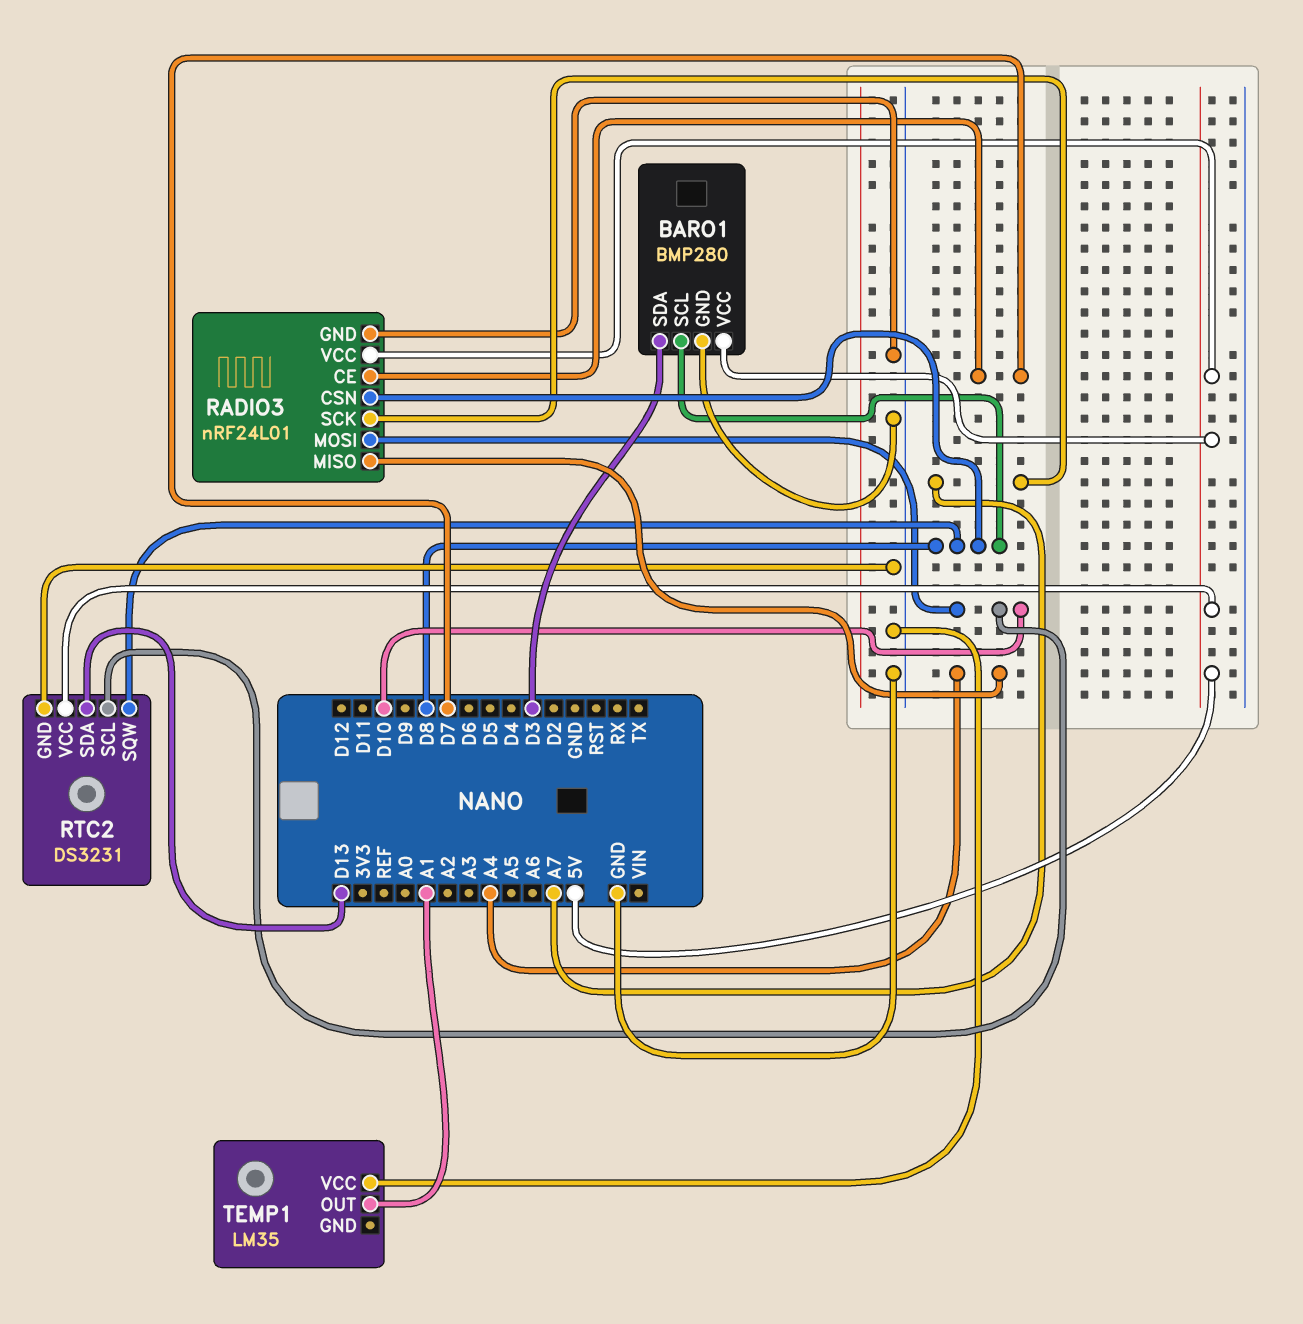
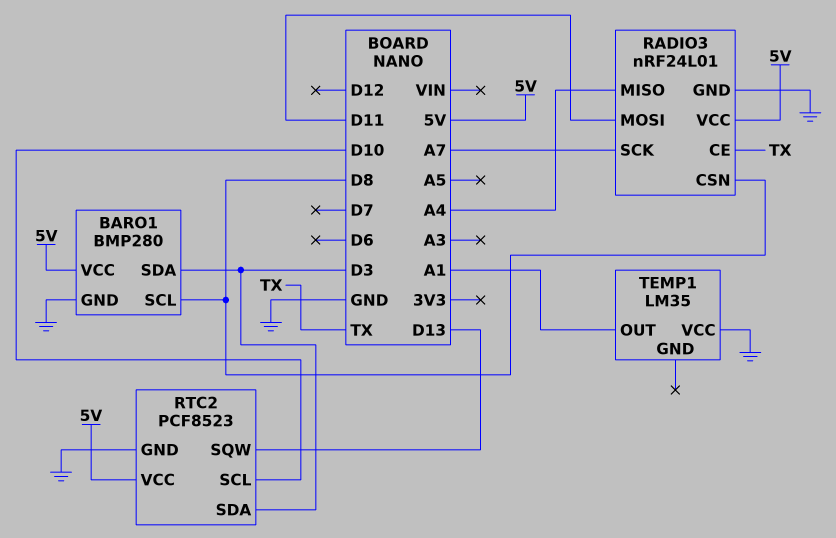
RADIO3 pin CE: D7 -> TX
RADIO3 pin MOSI: D10 -> D11
RTC2: DS3231 -> PCF8523
RTC2 pin SDA: D13 -> D3
RTC2 pin SQW: D8 -> D13

